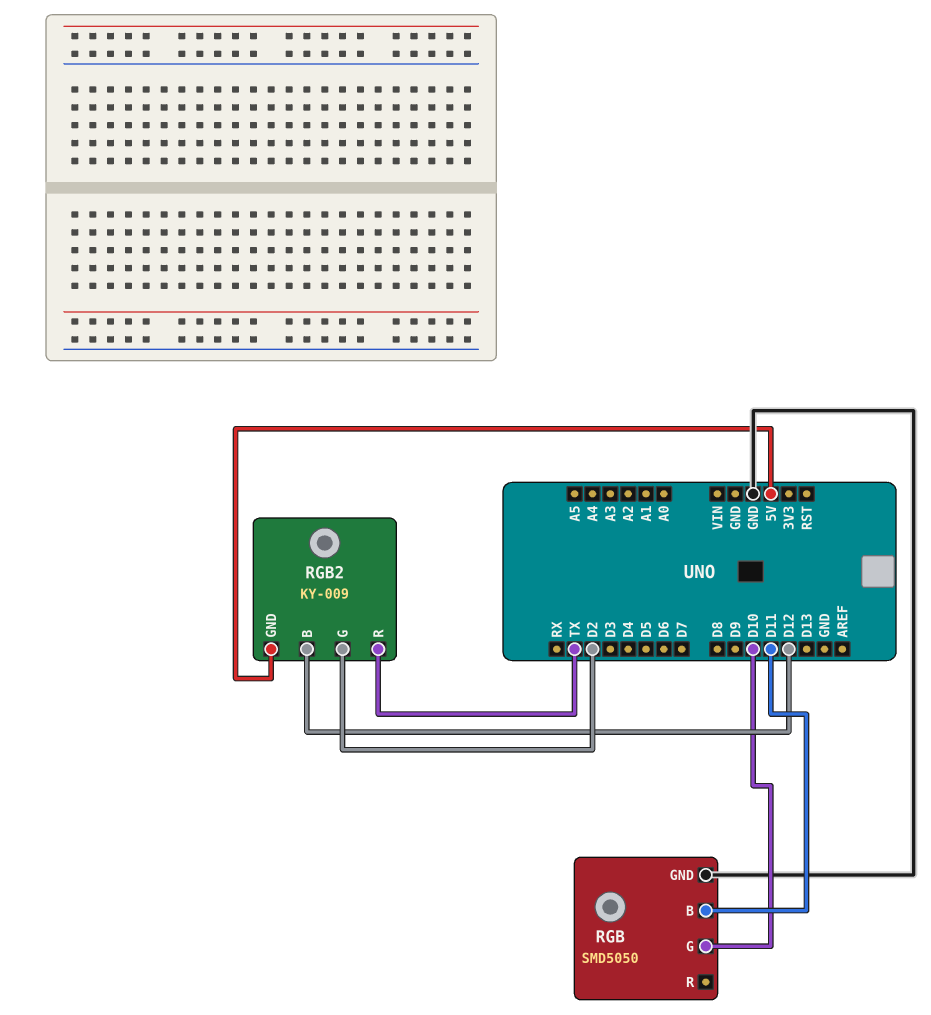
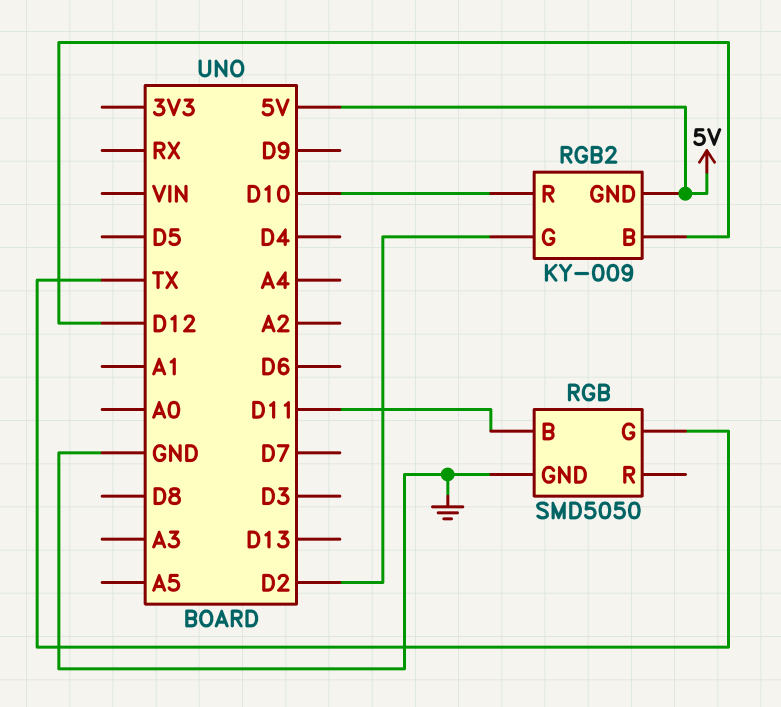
RGB pin G: D10 -> TX
RGB2 pin R: TX -> D10

